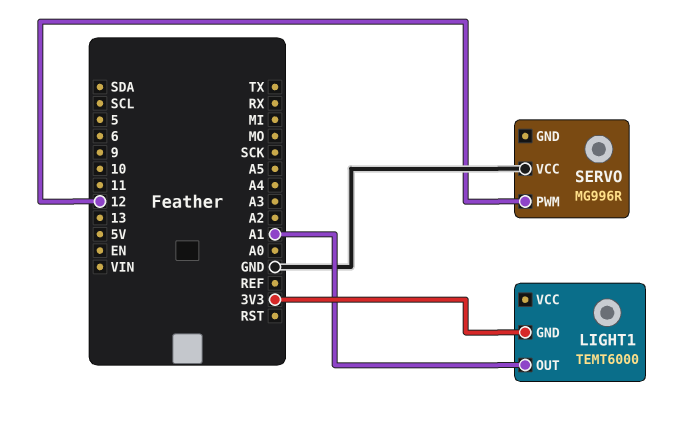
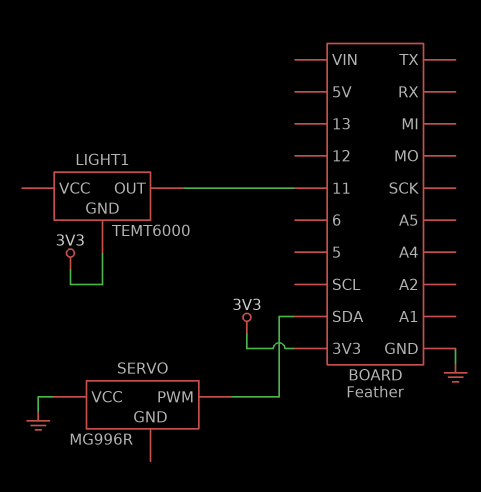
LIGHT1 pin OUT: A1 -> 11
SERVO pin PWM: 12 -> SDA

